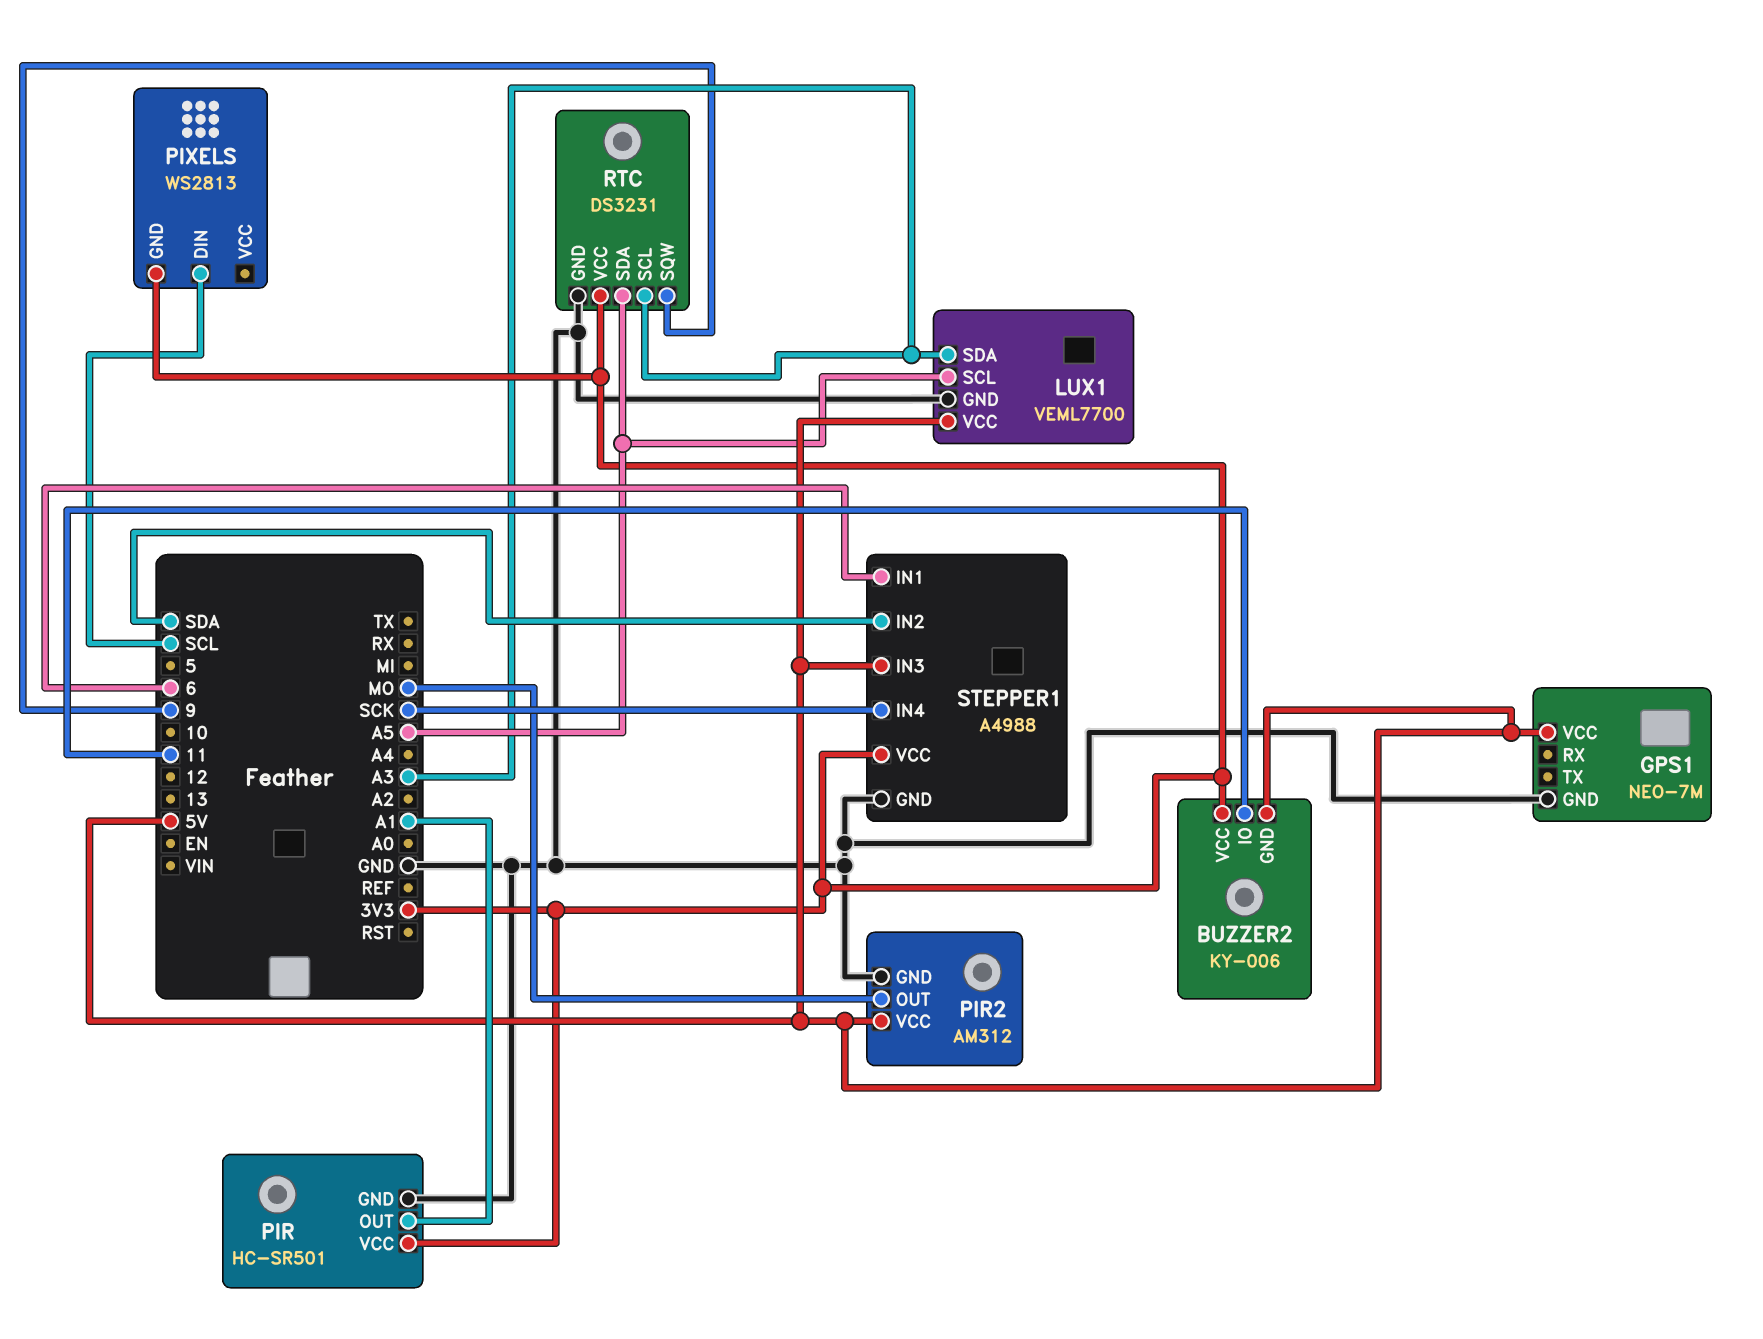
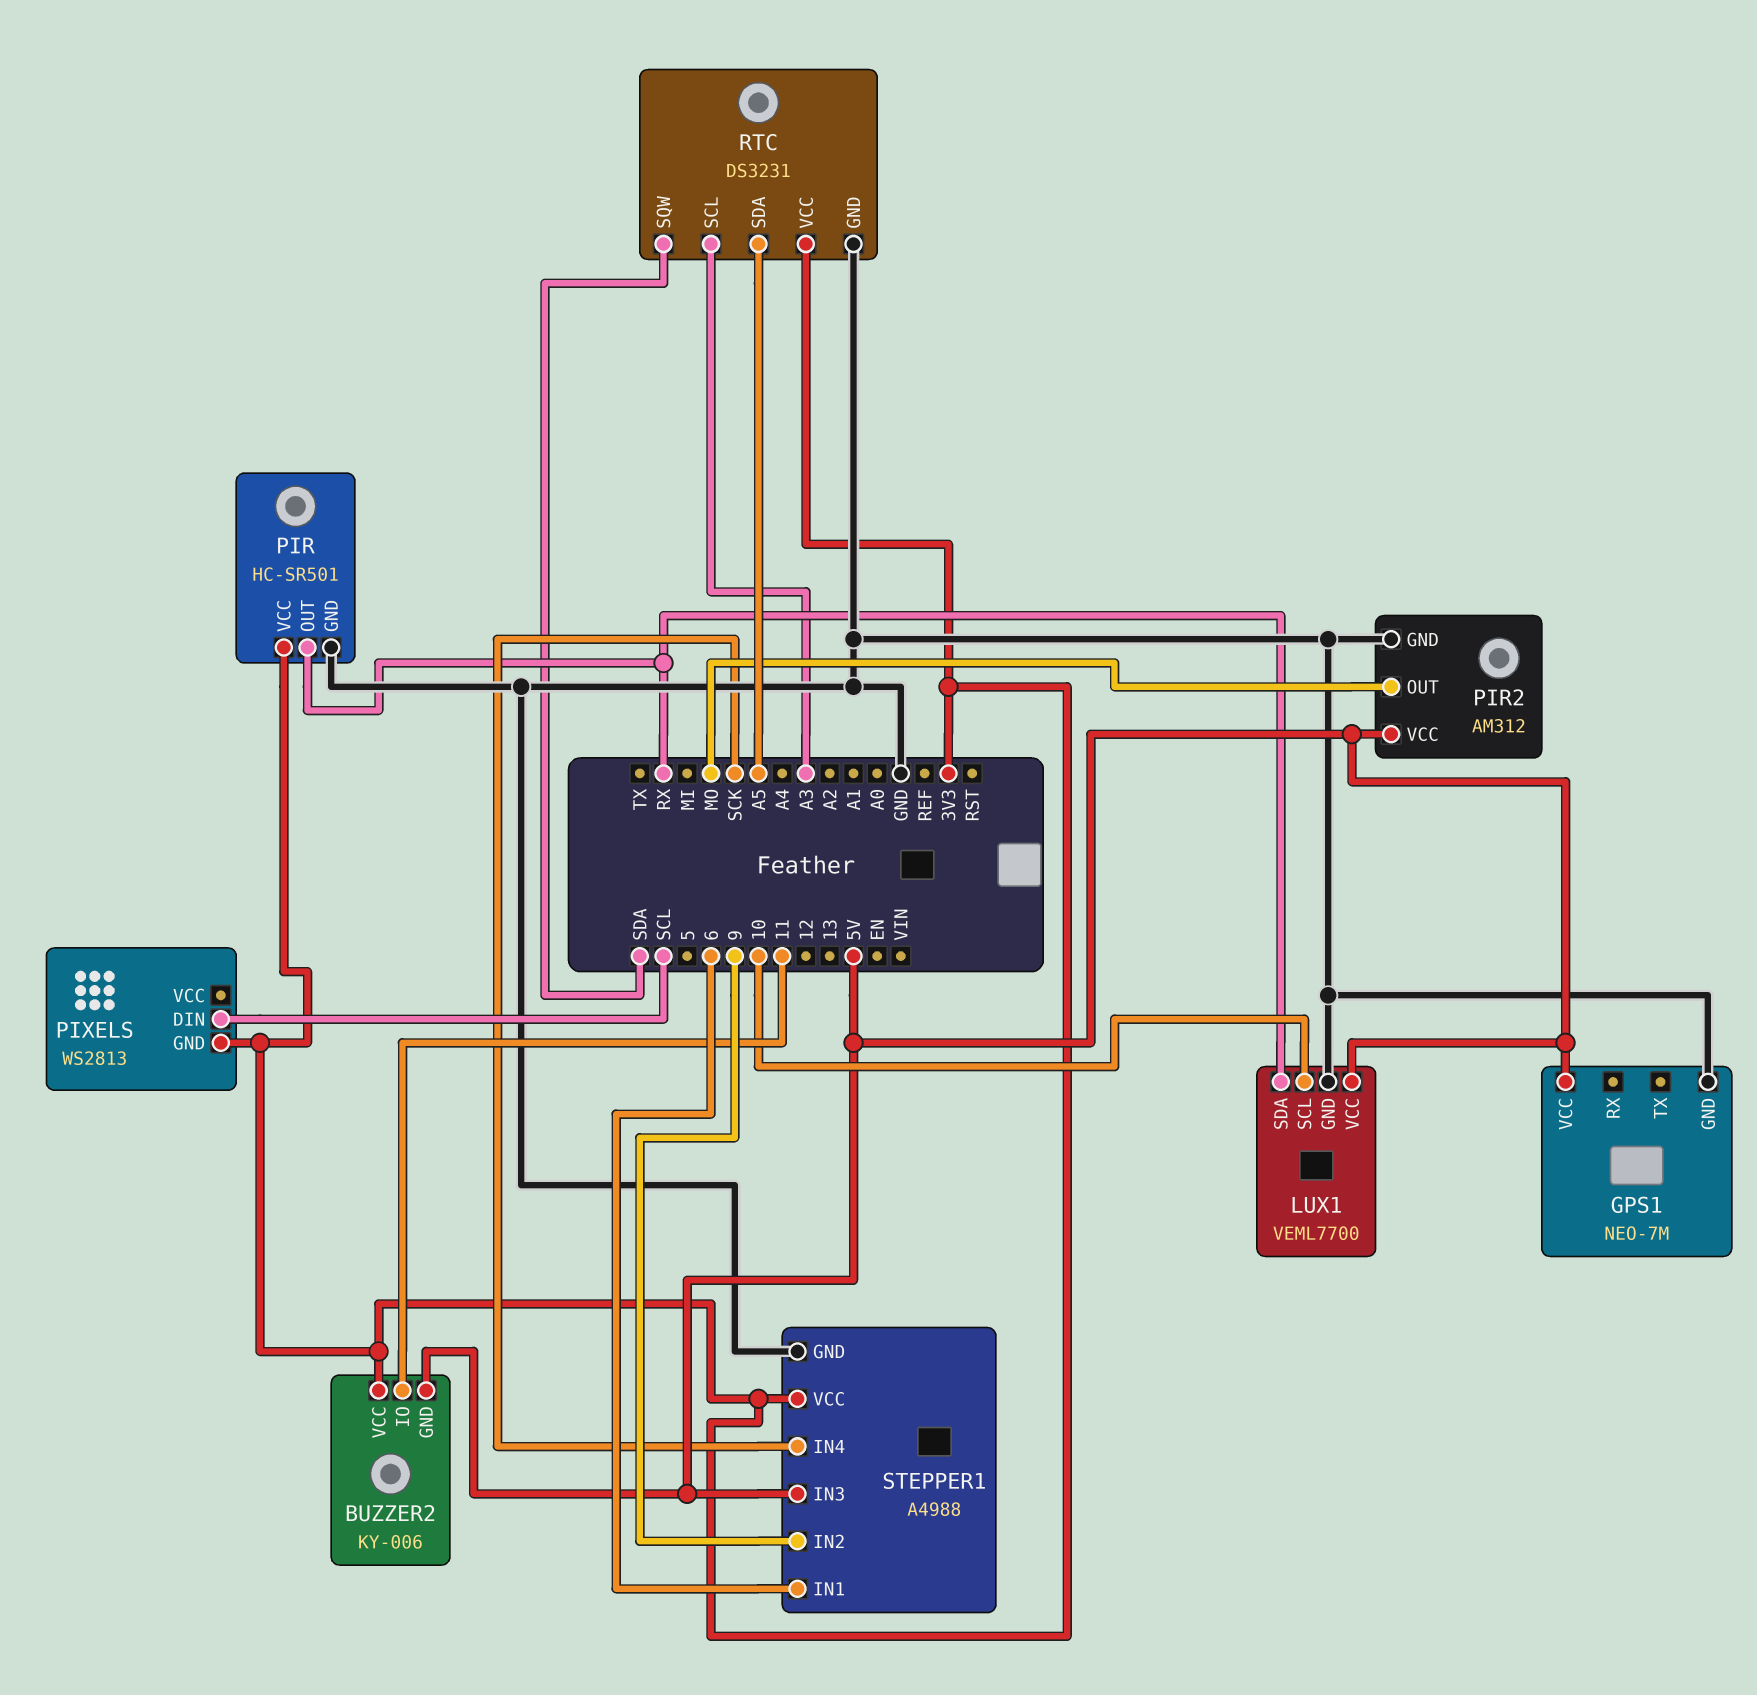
LUX1 pin SCL: A5 -> 10
LUX1 pin SDA: A3 -> RX
PIR pin OUT: A1 -> RX
RTC pin SQW: 9 -> SDA
STEPPER1 pin IN2: SDA -> 9

